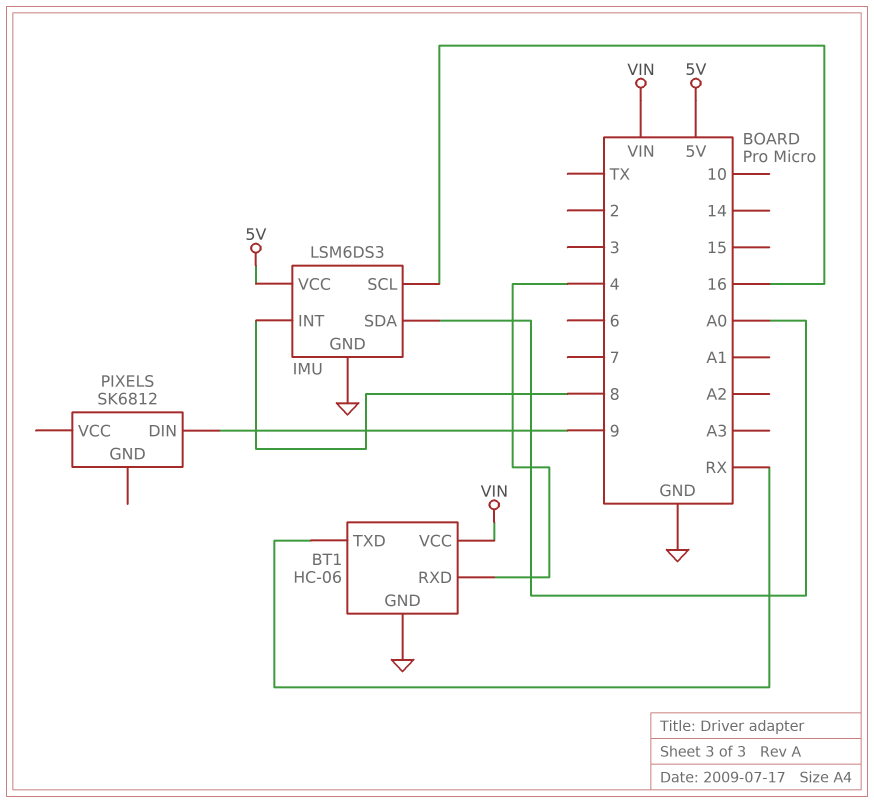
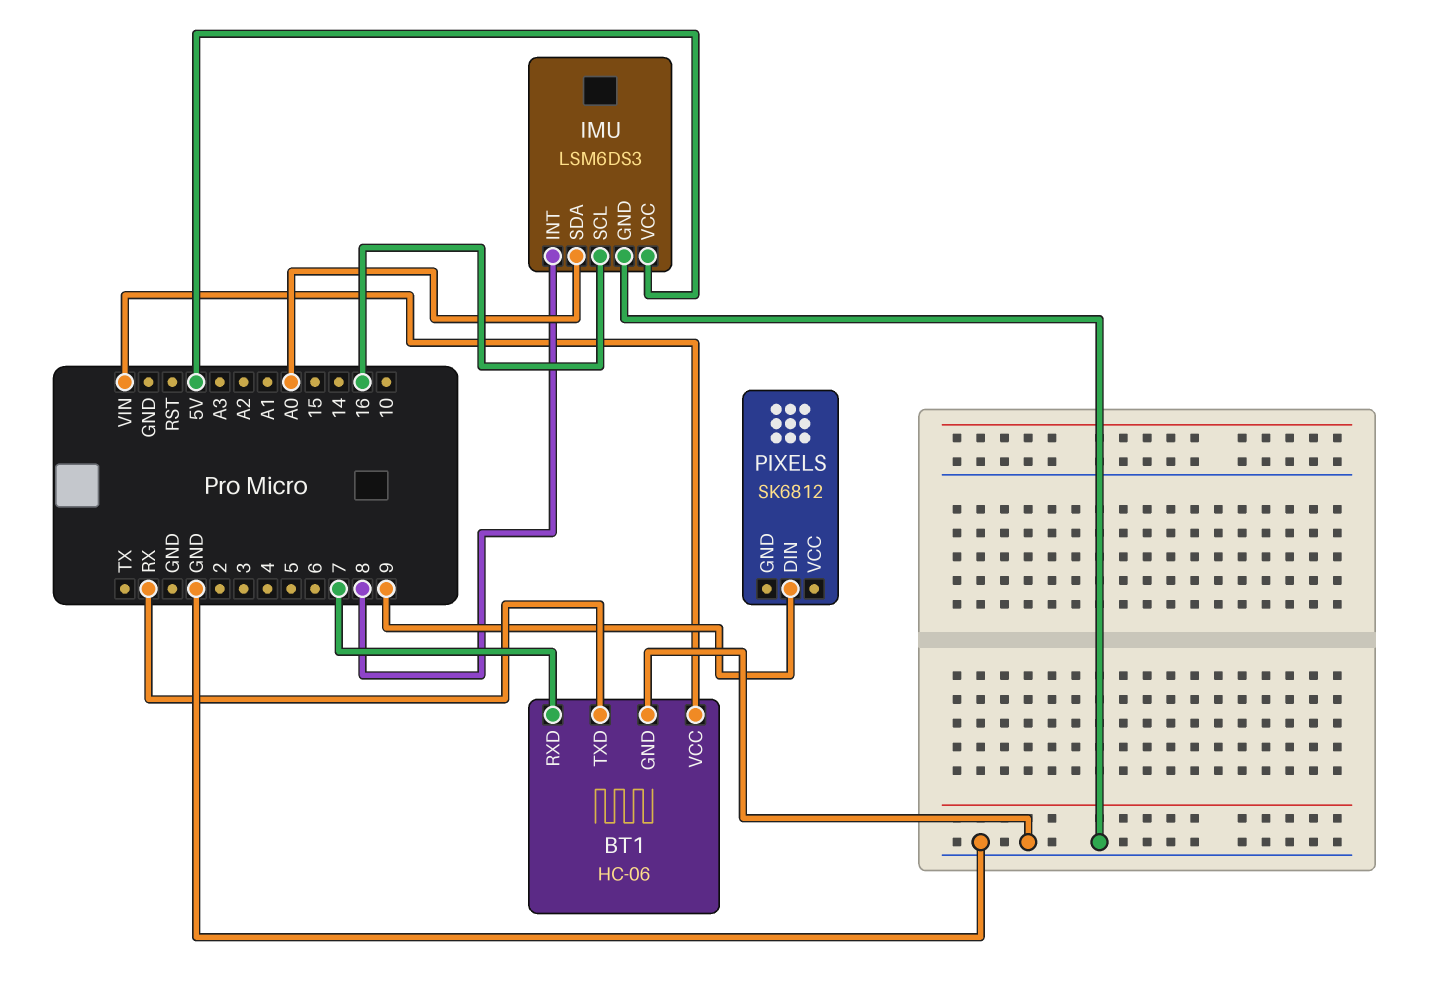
BT1 pin RXD: 4 -> 7

